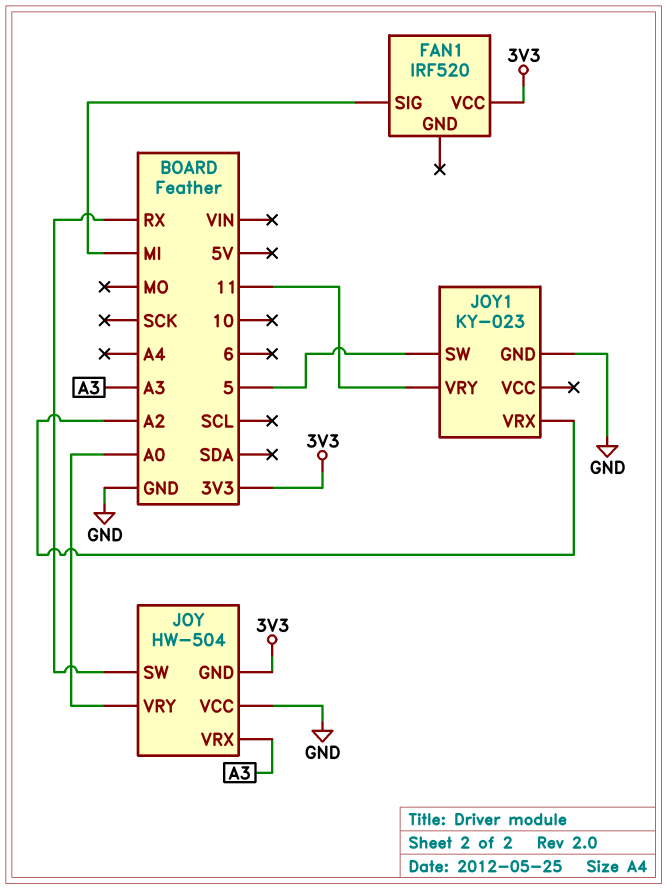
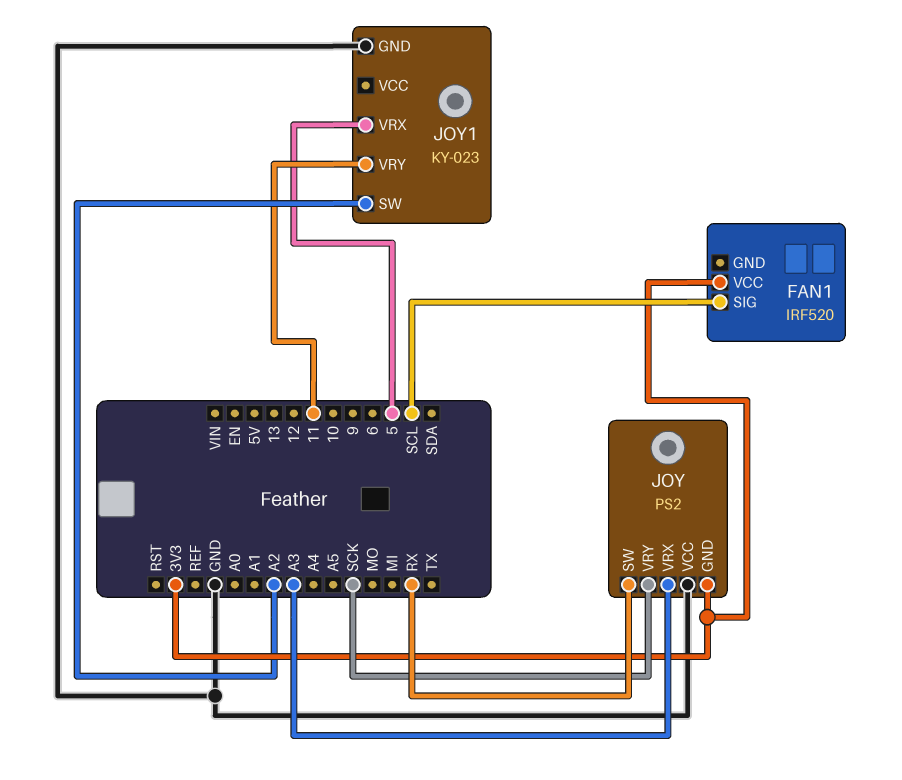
FAN1 pin SIG: MI -> SCL
JOY: HW-504 -> PS2
JOY pin VRY: A0 -> SCK
JOY1 pin SW: 5 -> A2
JOY1 pin VRX: A2 -> 5

